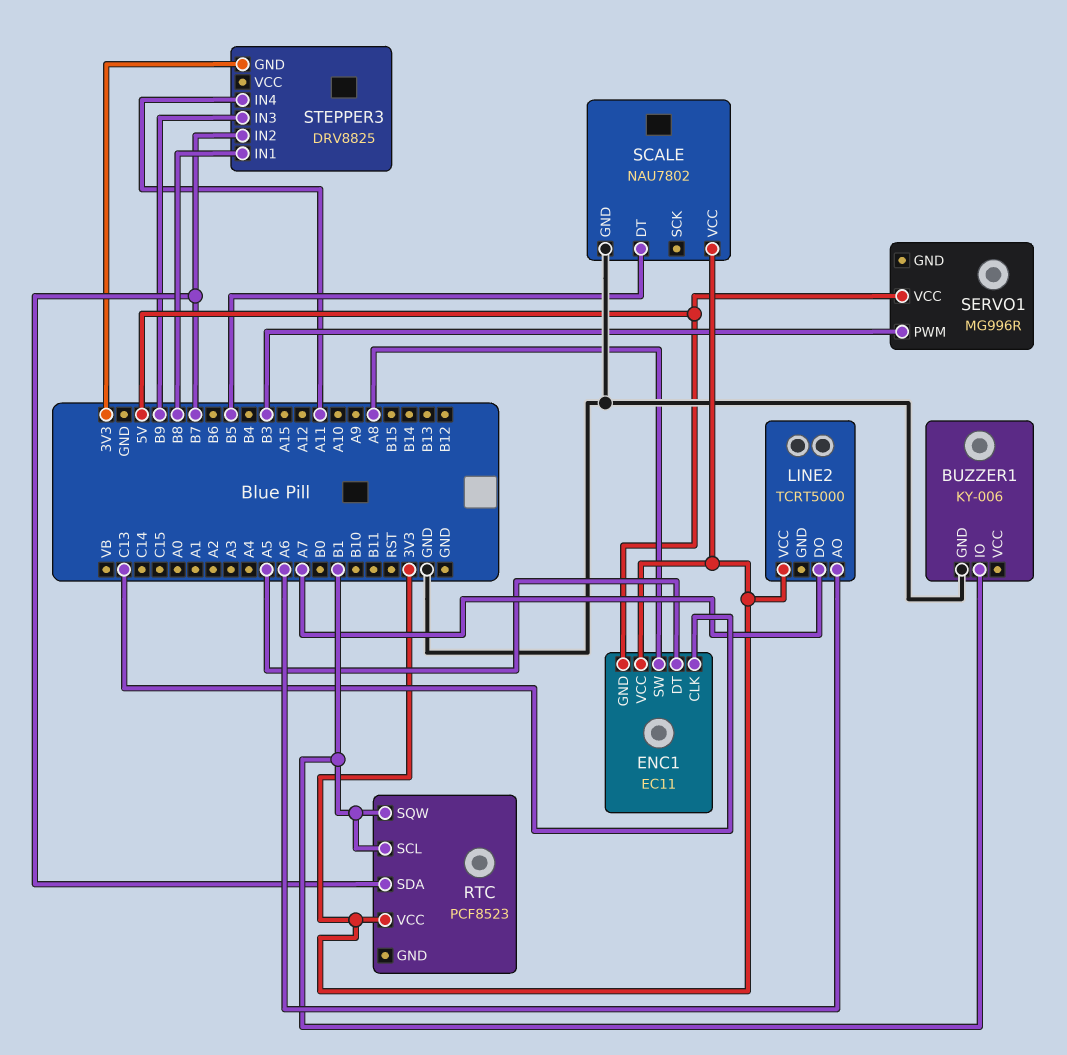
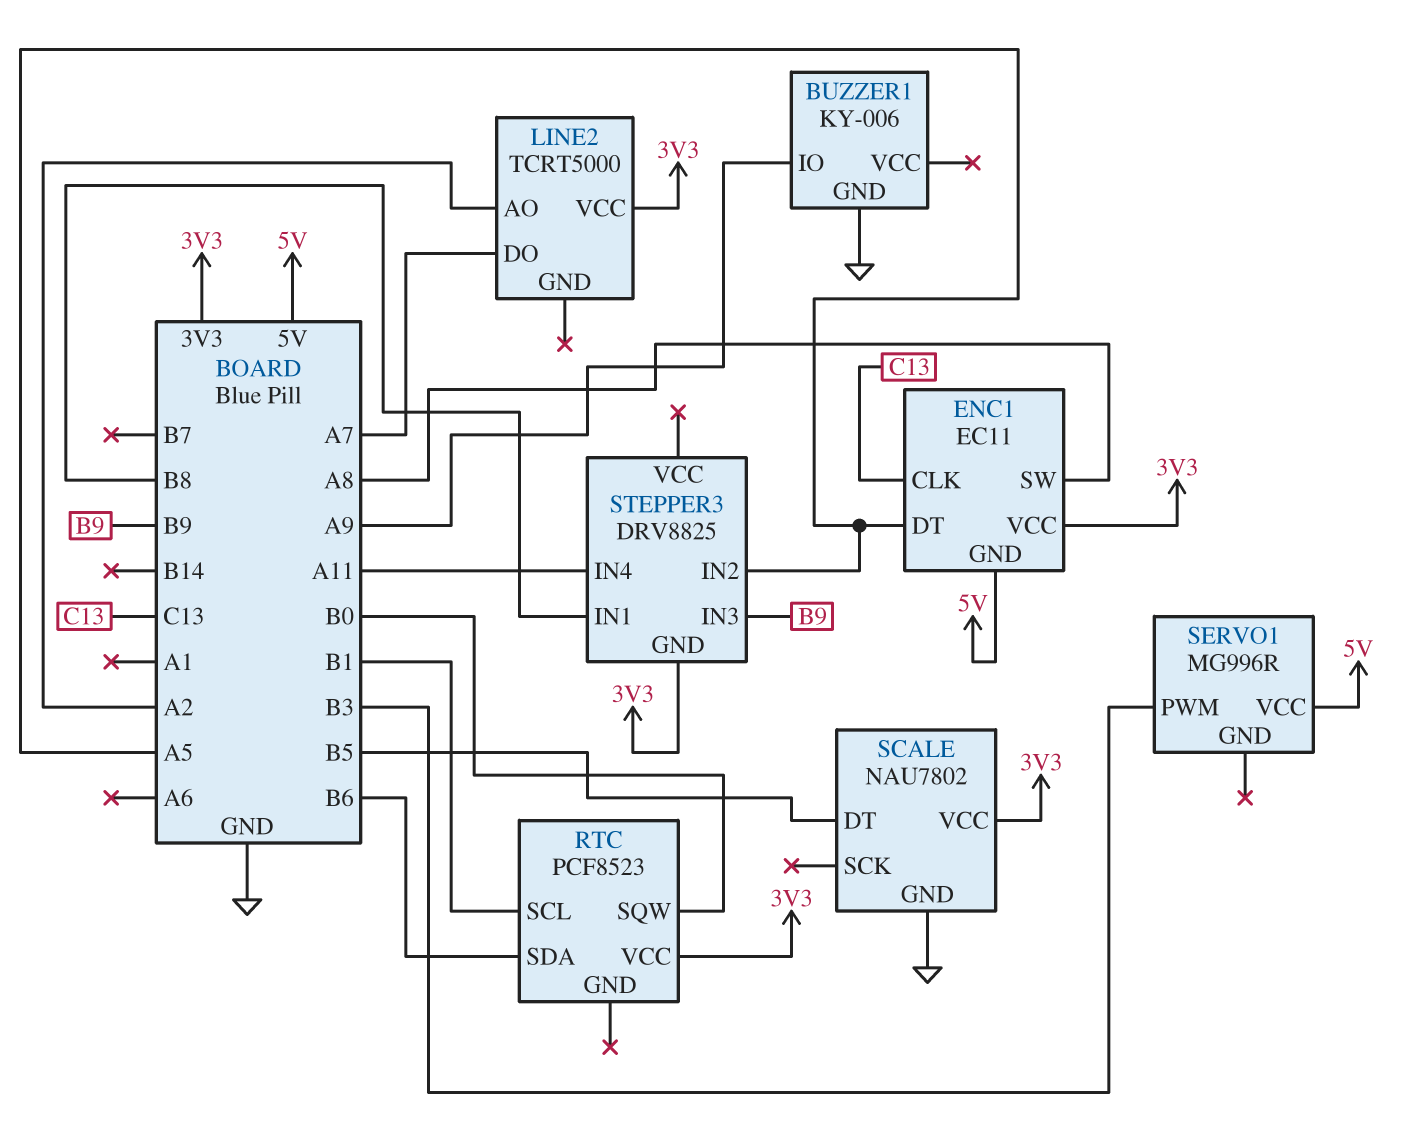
BUZZER1 pin IO: B1 -> A9
LINE2 pin AO: A6 -> A2
RTC pin SDA: B7 -> B6
RTC pin SQW: B1 -> B0
STEPPER3 pin IN2: B7 -> A5

